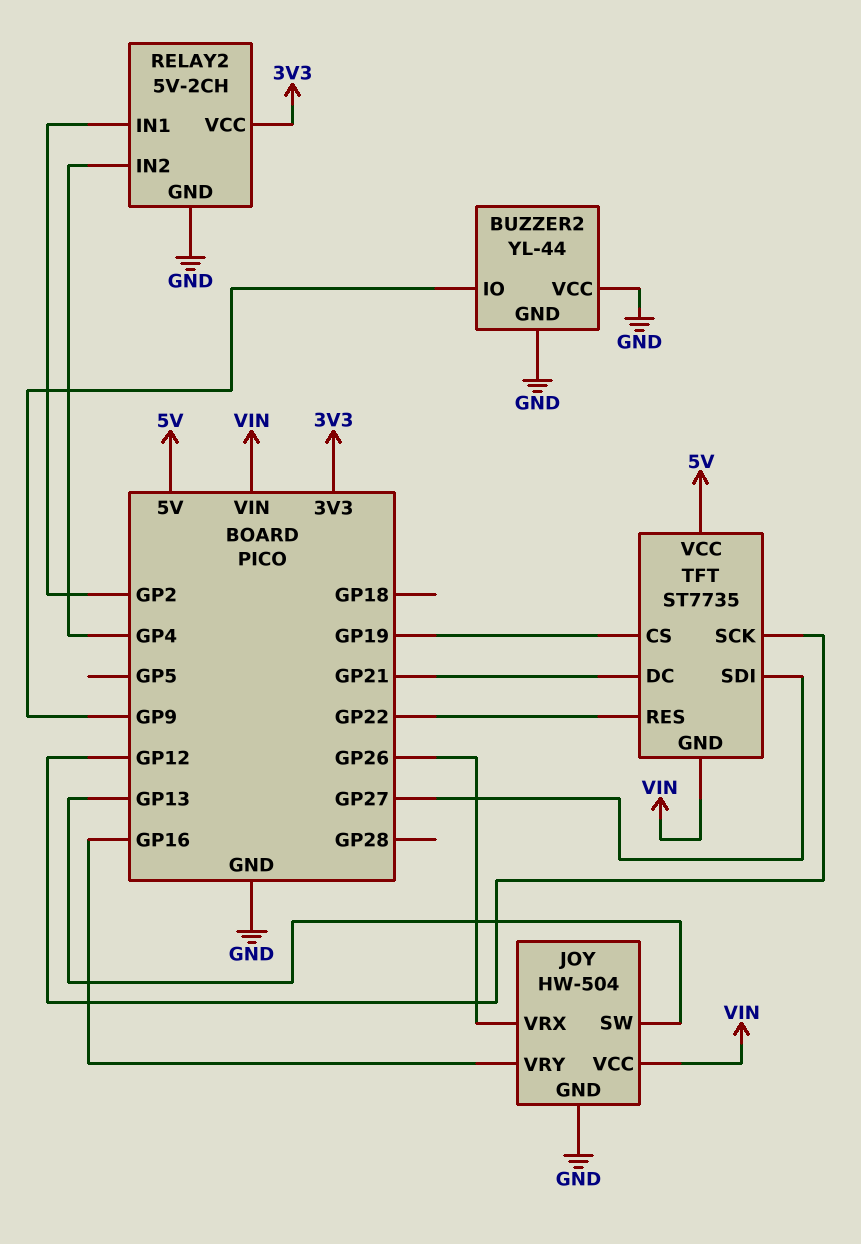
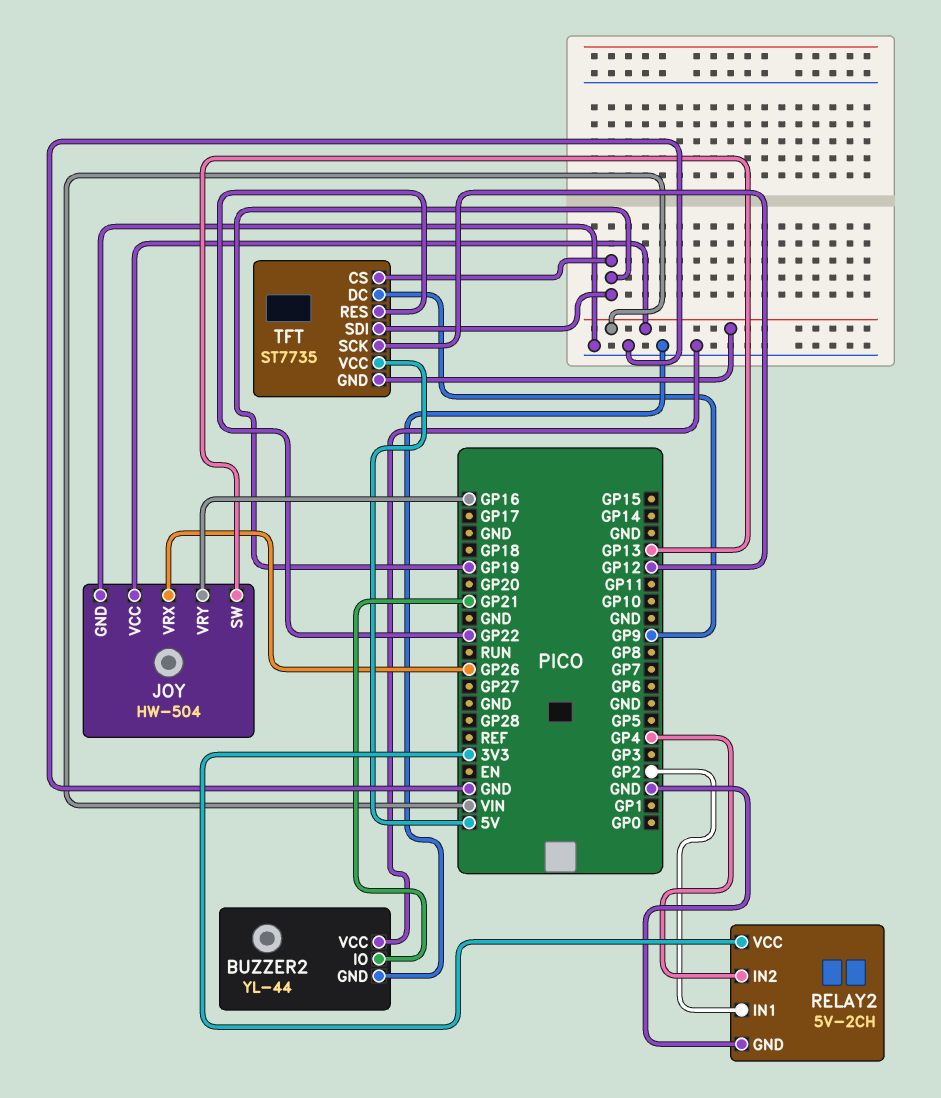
BUZZER2 pin IO: GP9 -> GP21
TFT pin DC: GP21 -> GP9
TFT pin SDI: GP27 -> GP19

